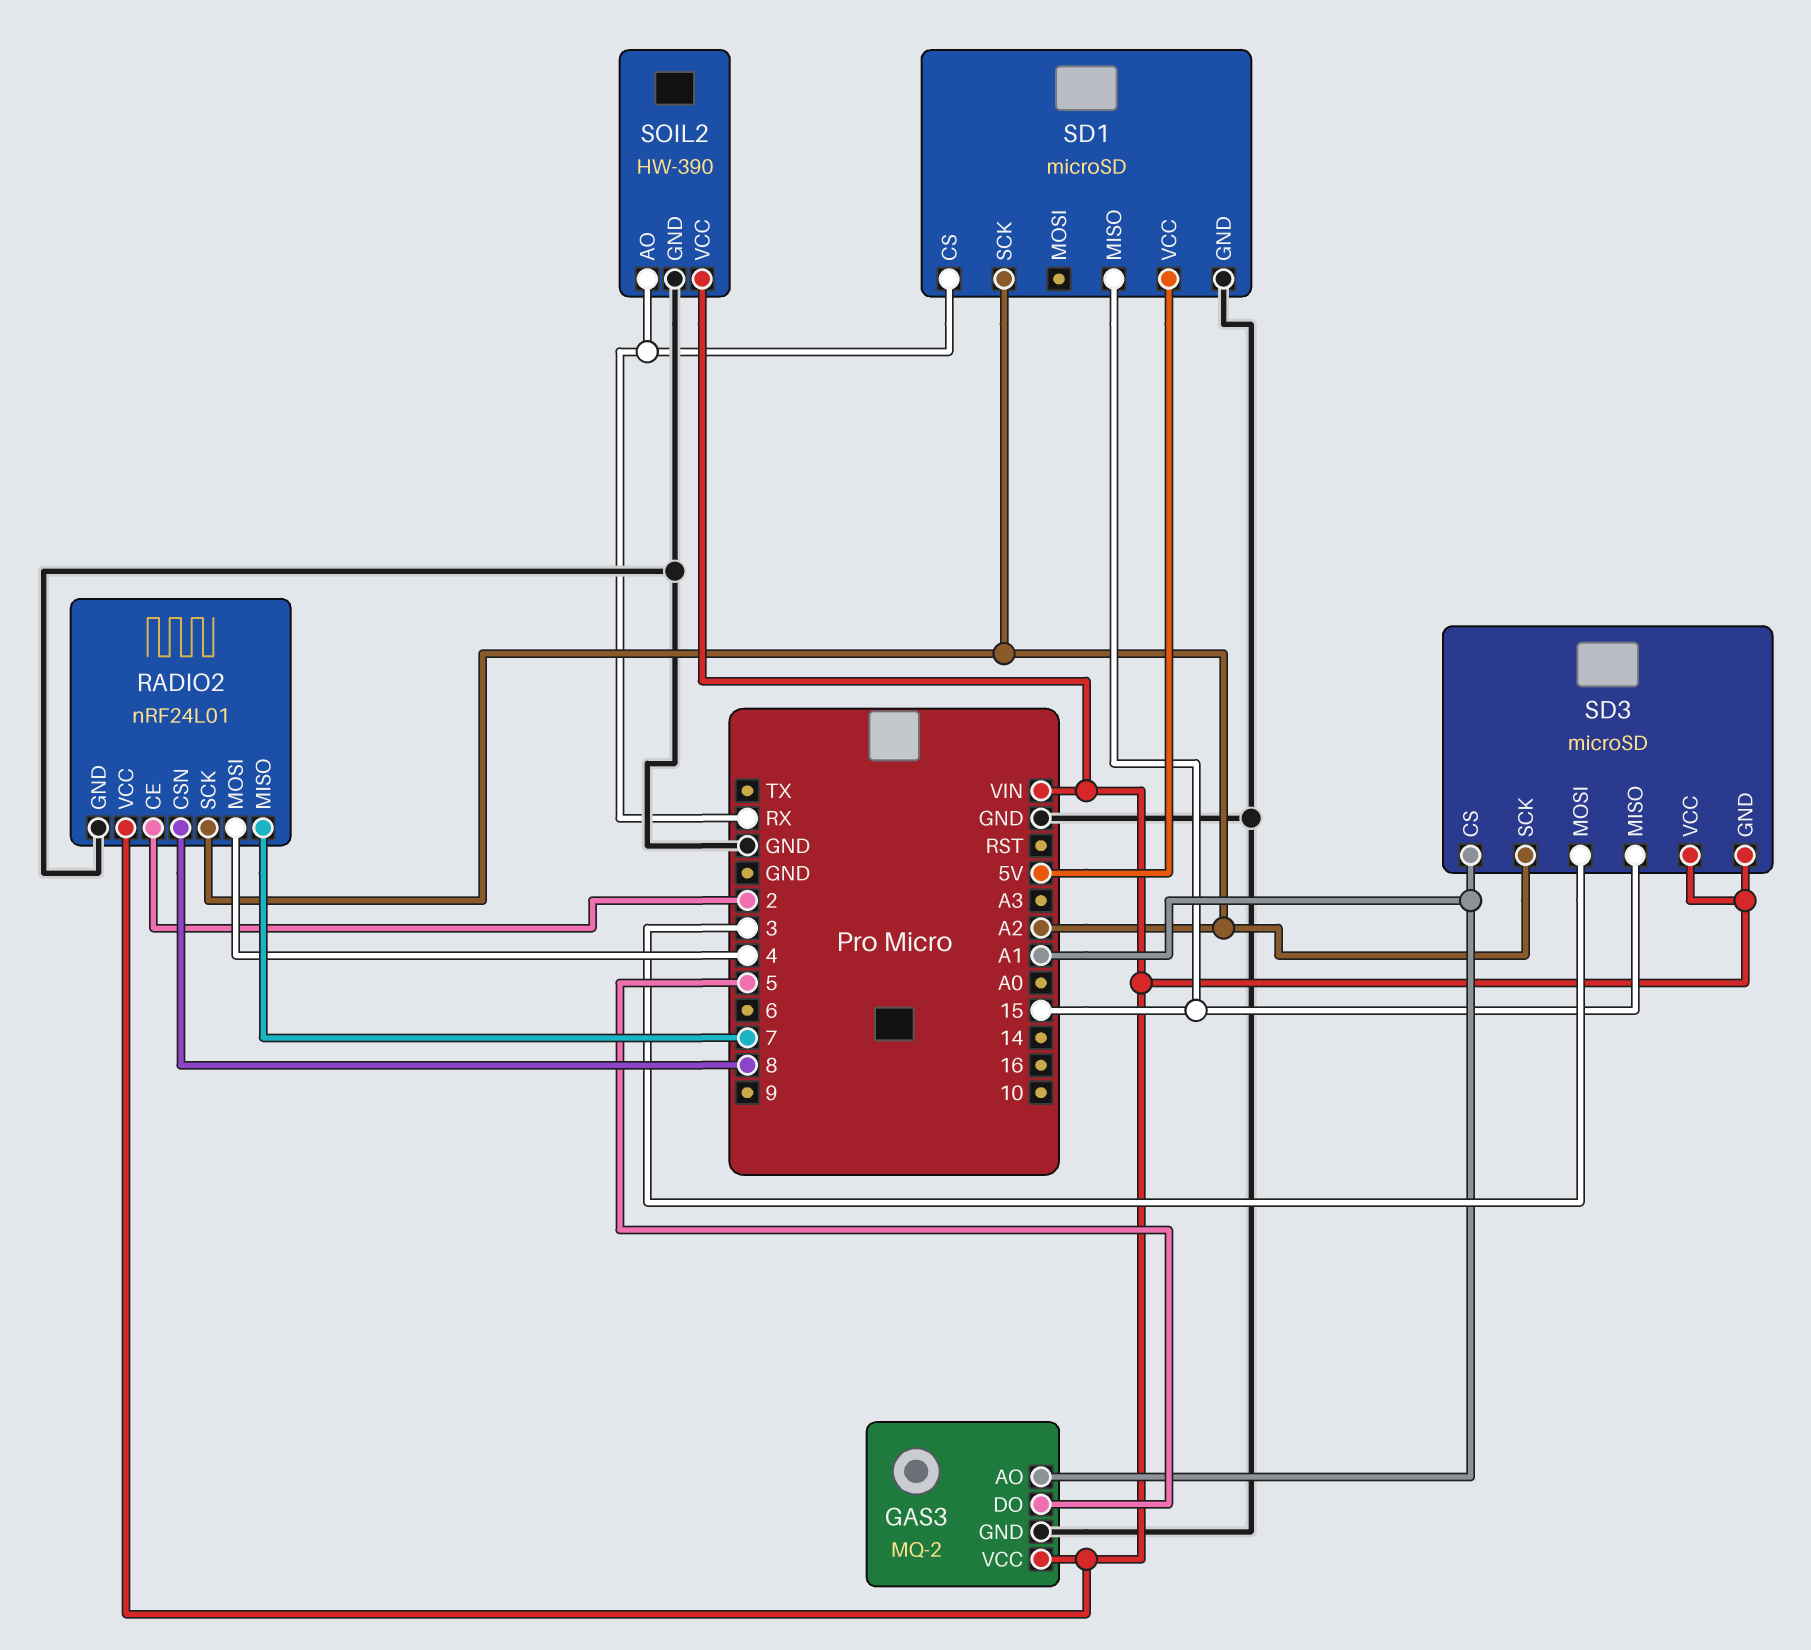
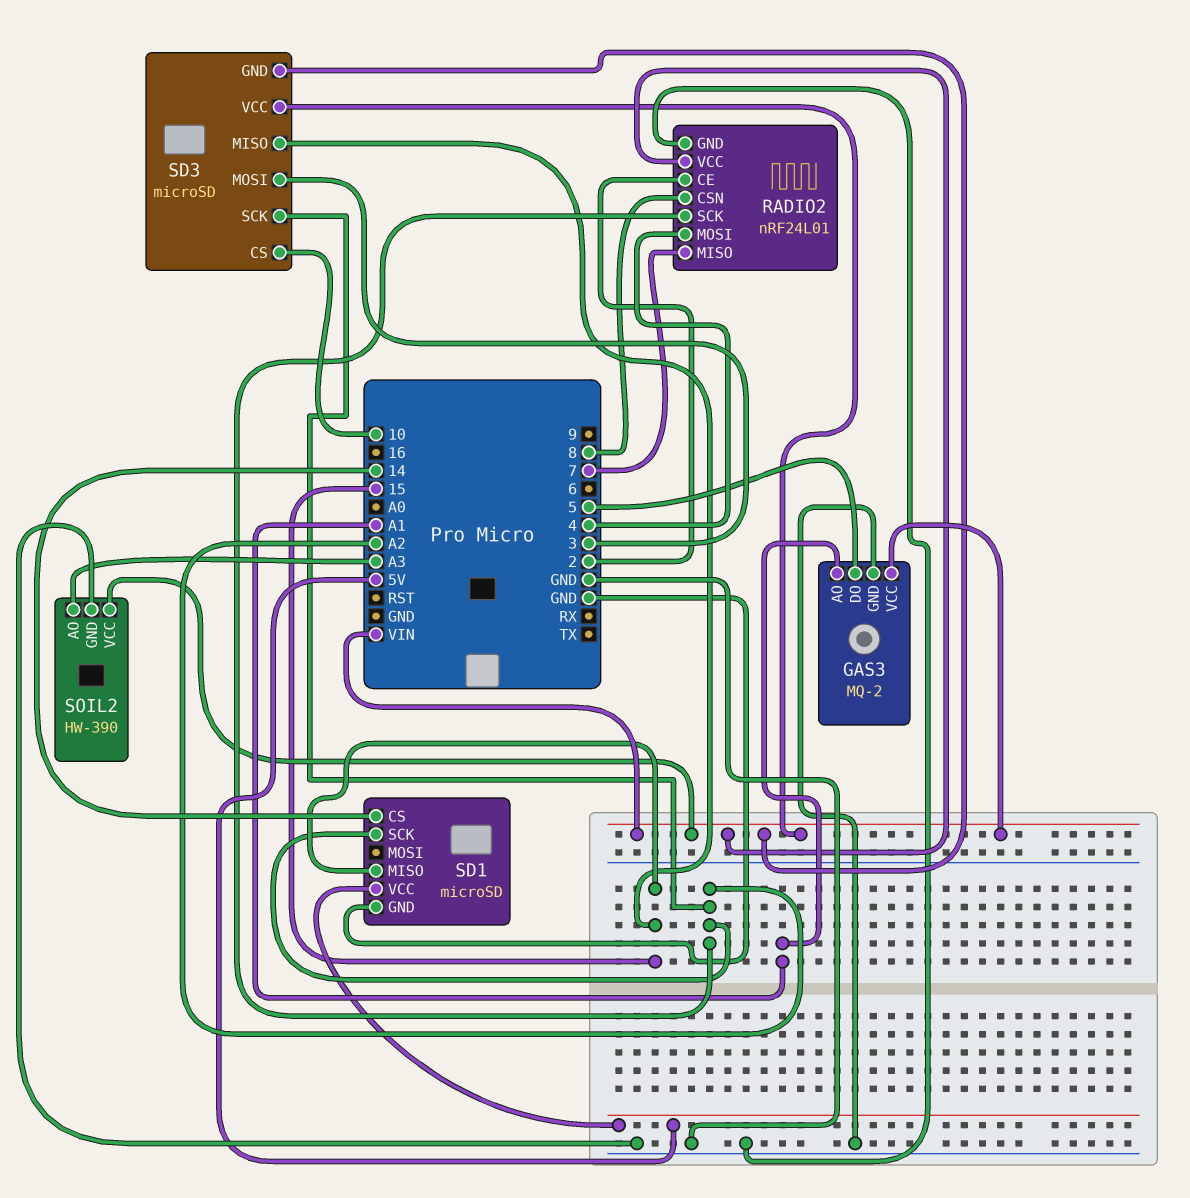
SD1 pin CS: RX -> 14
SD3 pin CS: A1 -> 10
SOIL2 pin AO: RX -> A3

